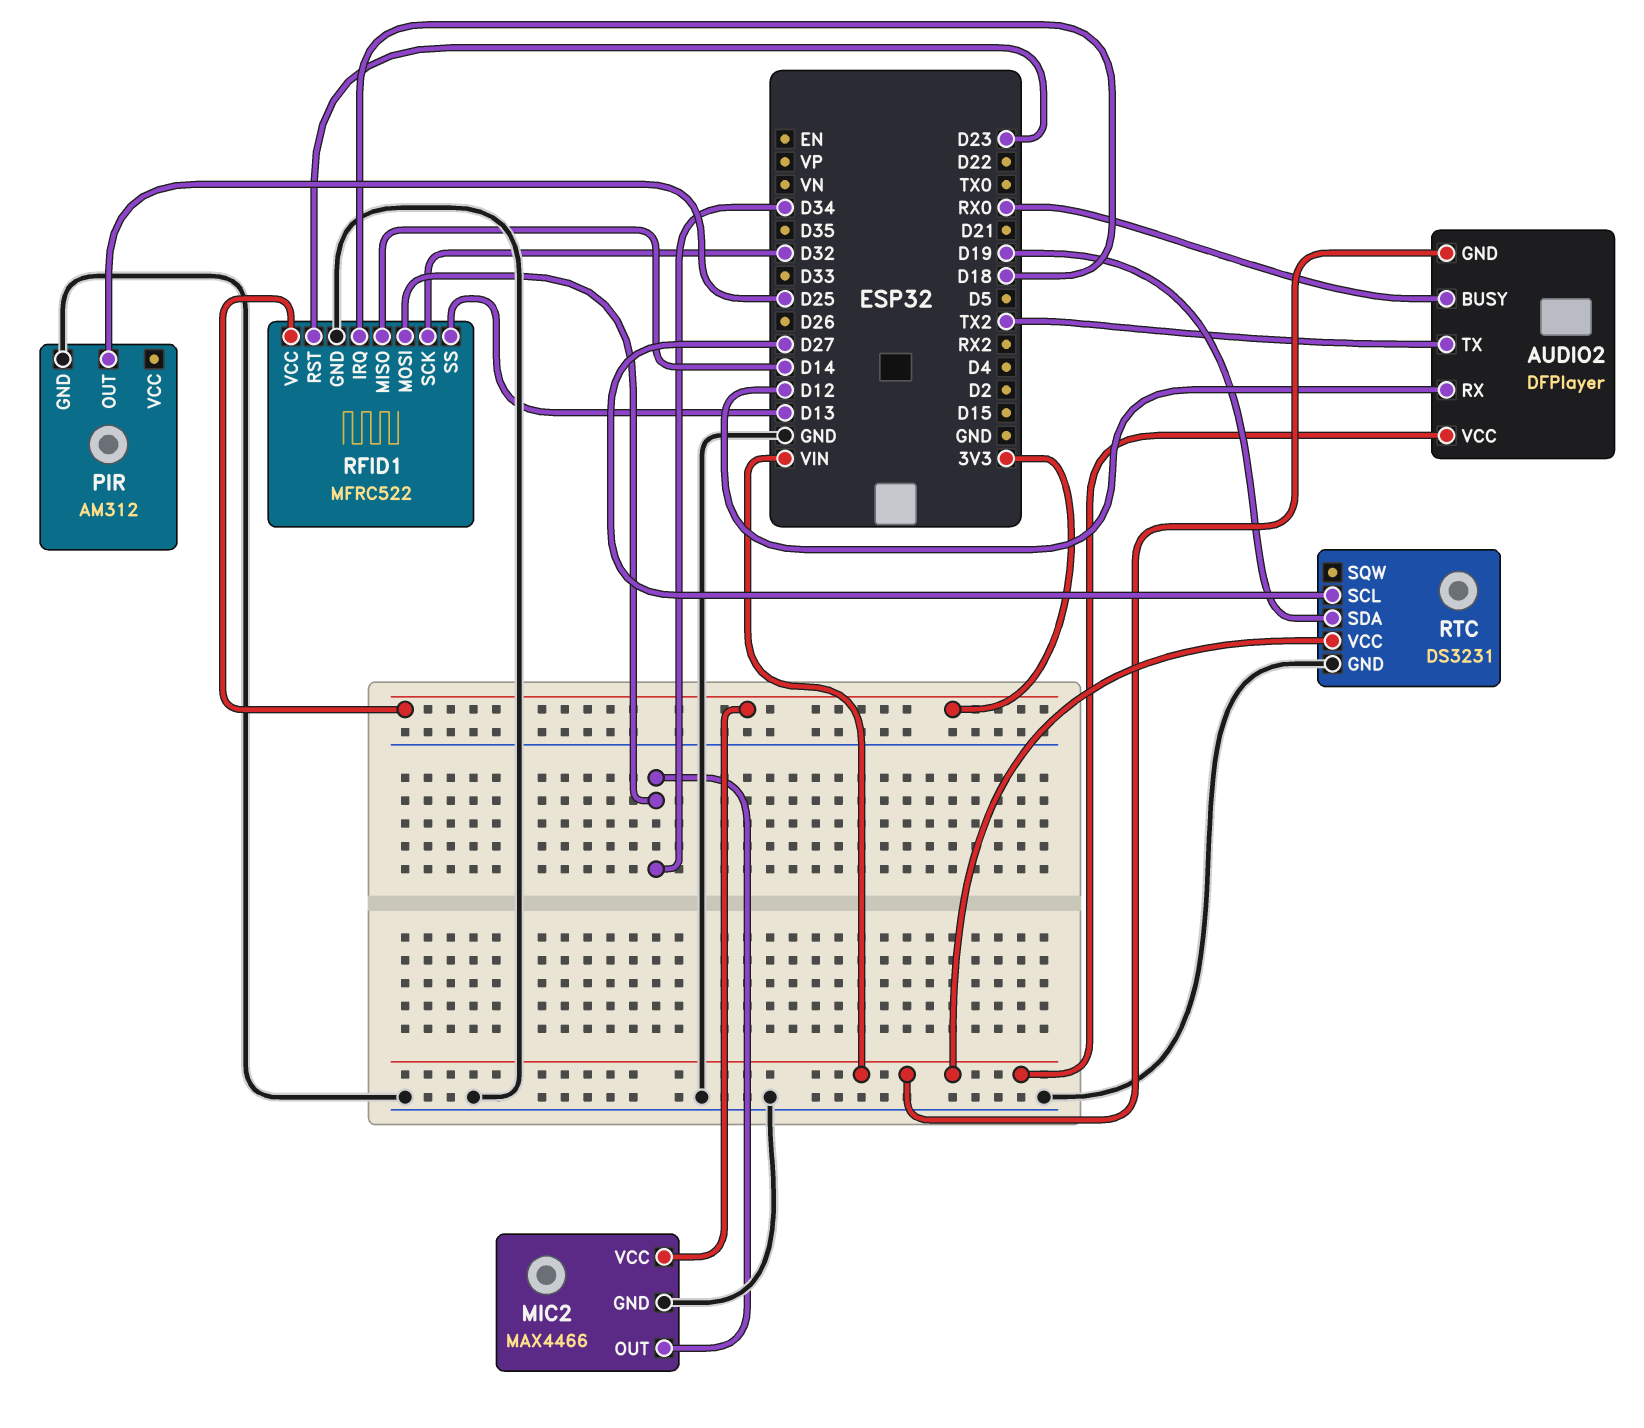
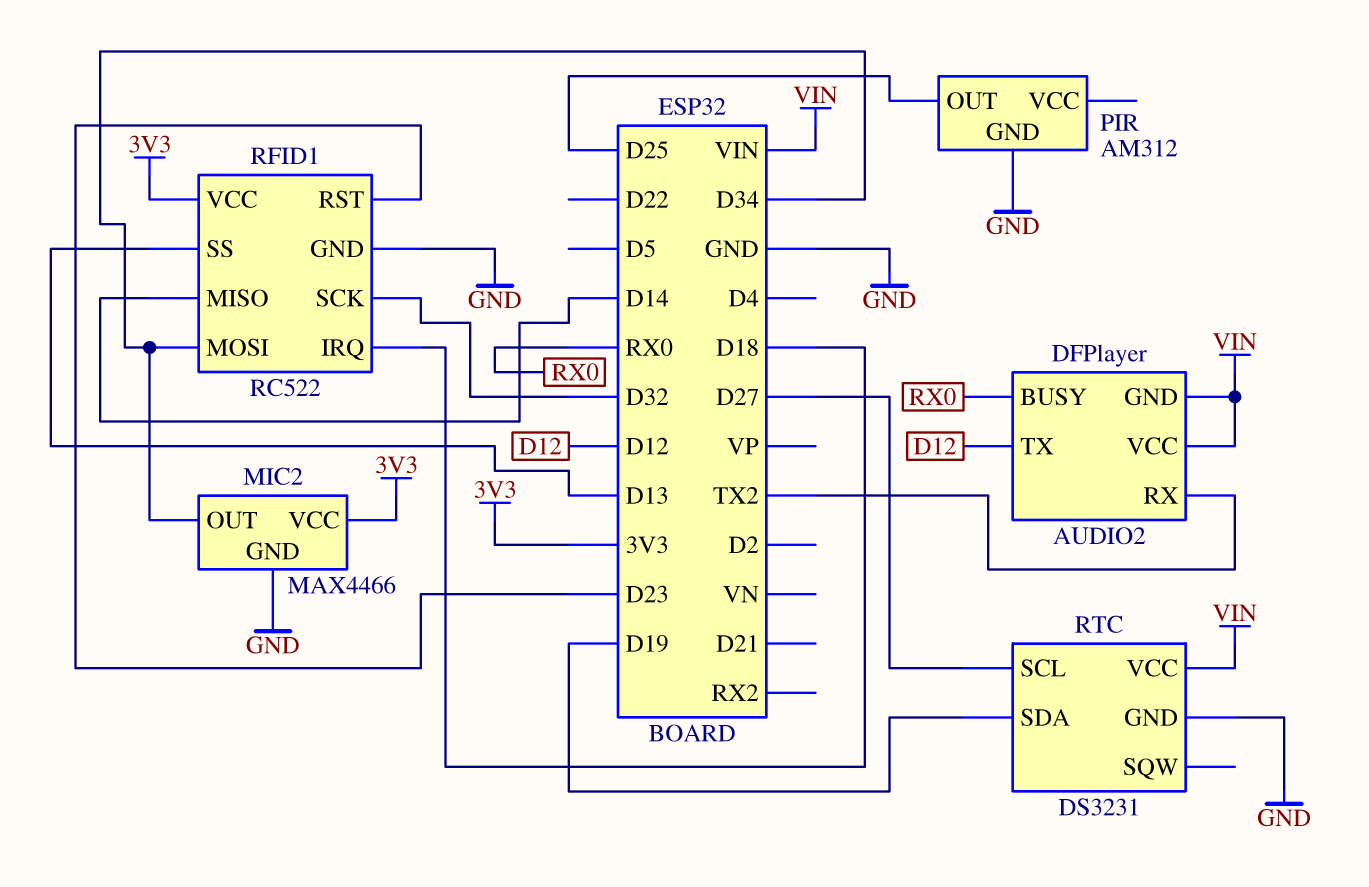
AUDIO2 pin RX: D12 -> TX2
AUDIO2 pin TX: TX2 -> D12
RFID1: MFRC522 -> RC522

